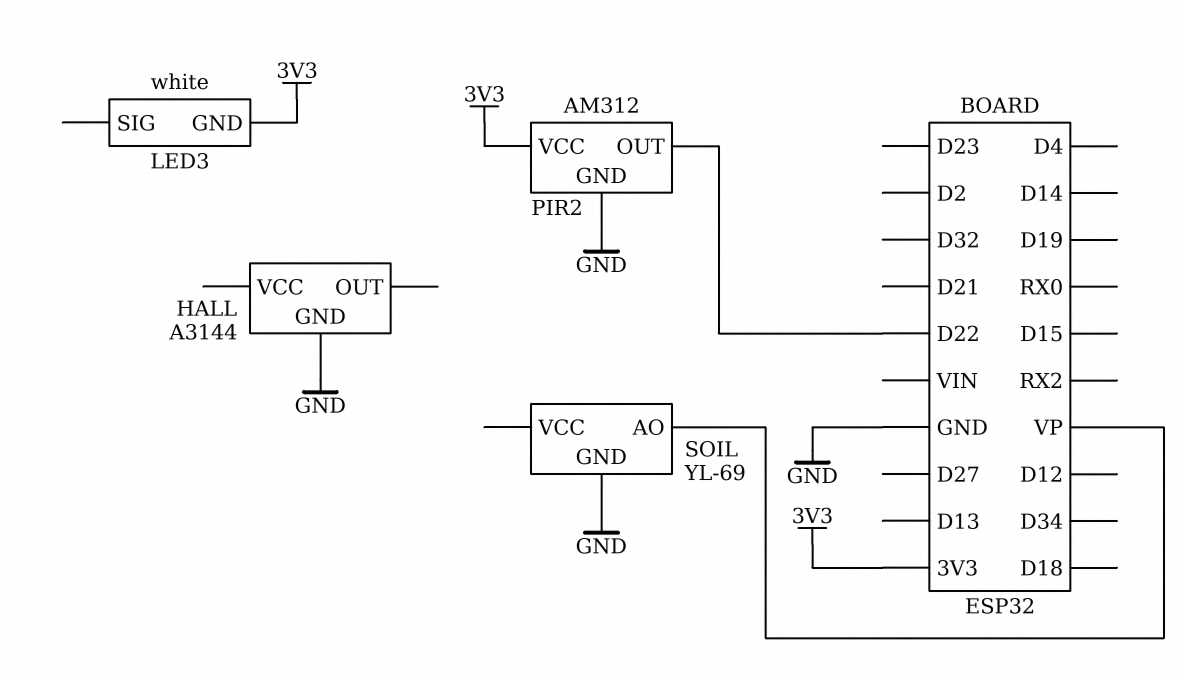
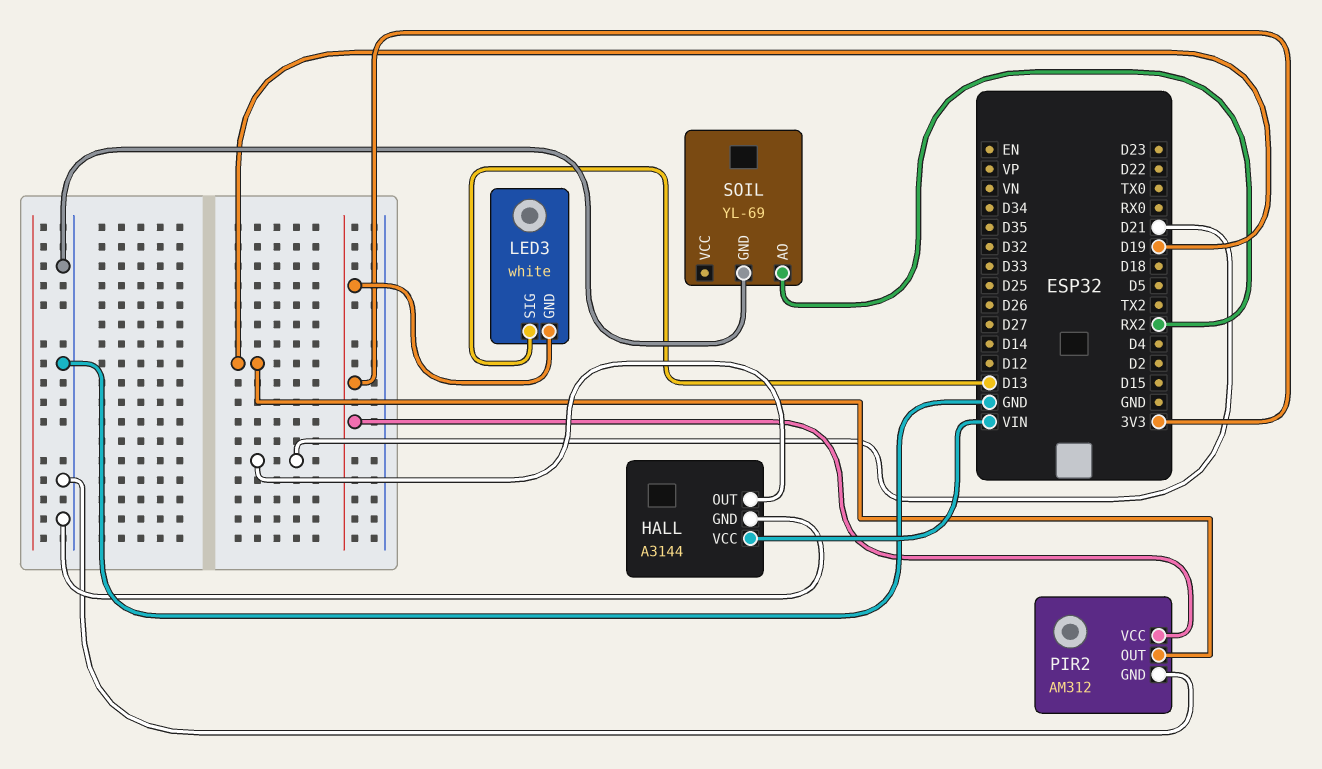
HALL pin OUT: none -> D21
HALL pin VCC: none -> VIN
LED3 pin SIG: none -> D13
PIR2 pin OUT: D22 -> D19
SOIL pin AO: VP -> RX2

